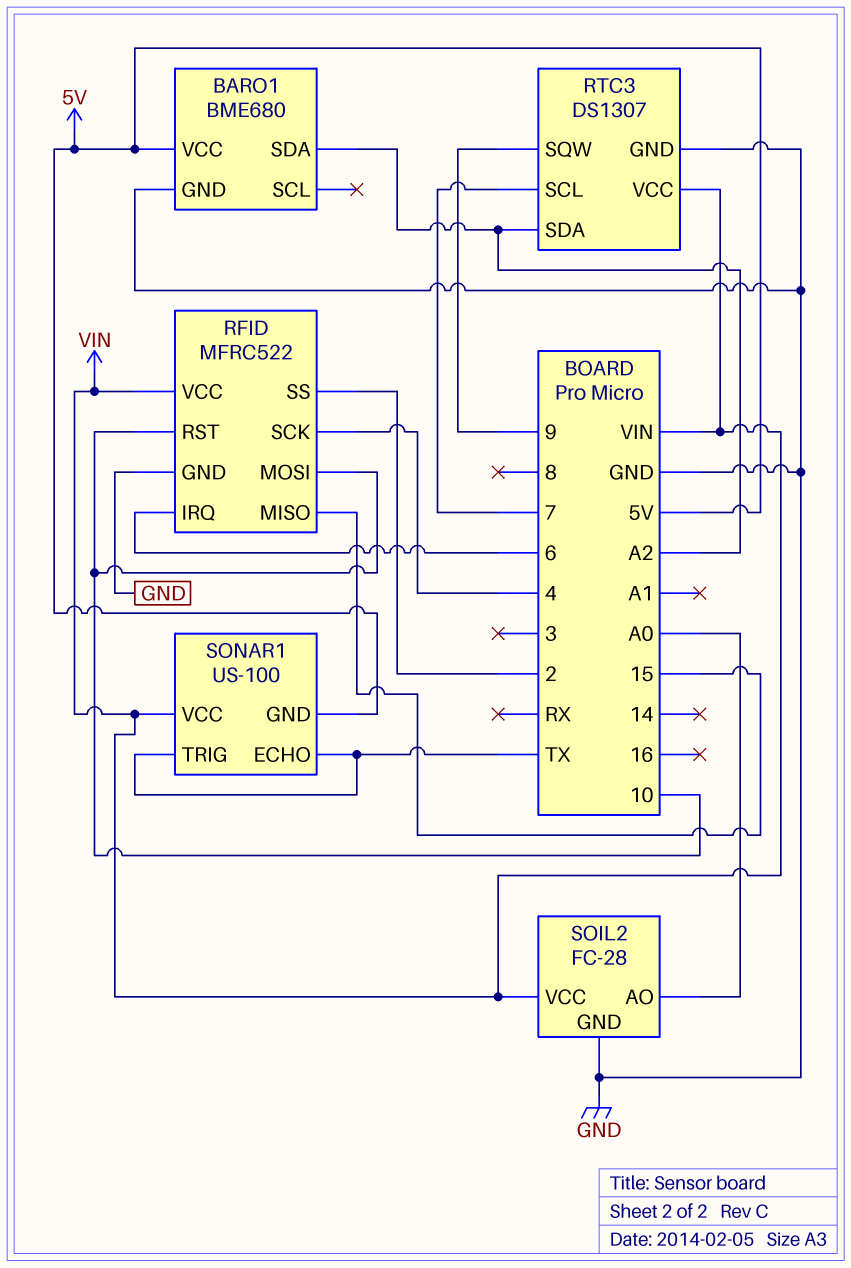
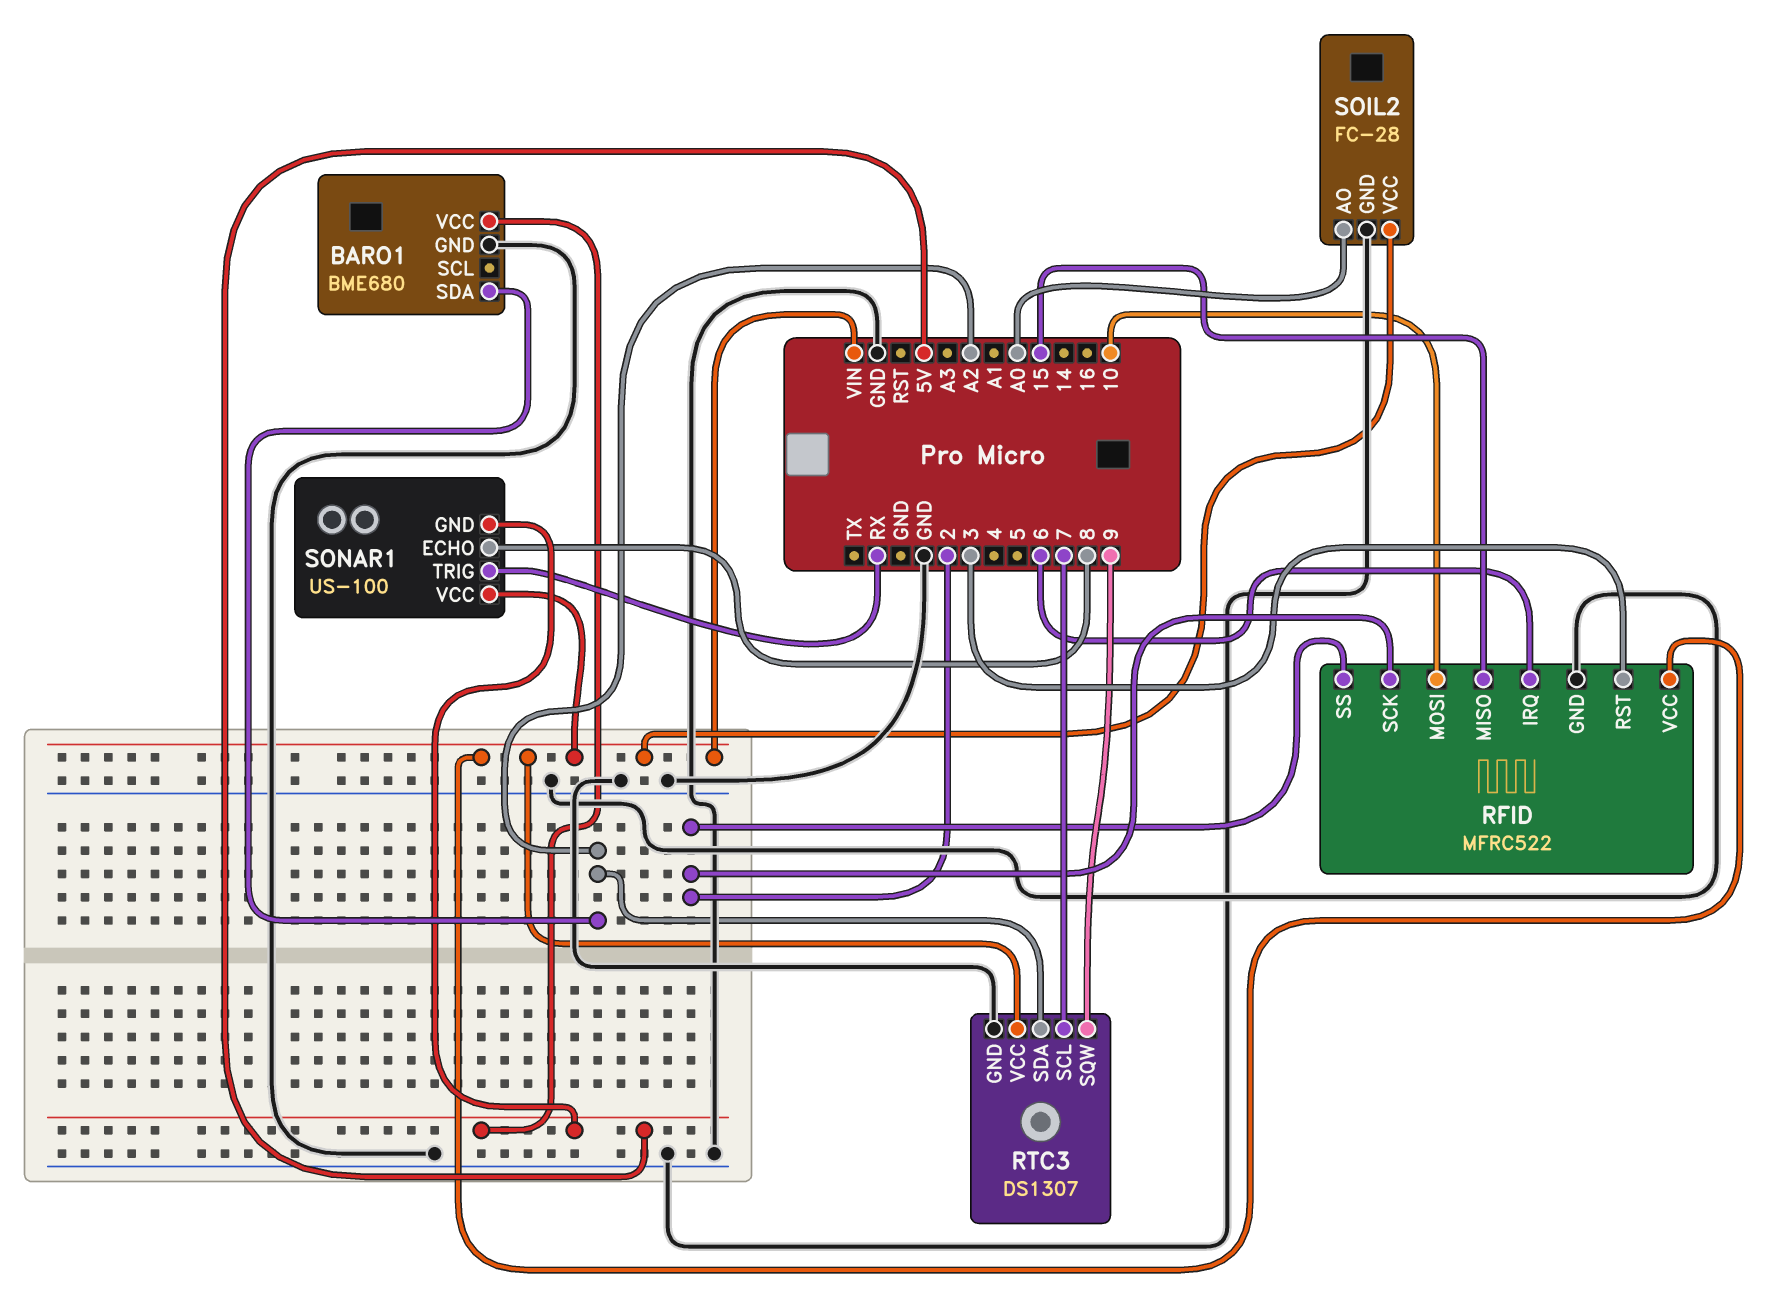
RFID pin RST: 10 -> 3
RFID pin SCK: 4 -> 2
SONAR1 pin ECHO: TX -> 8
SONAR1 pin TRIG: TX -> RX

